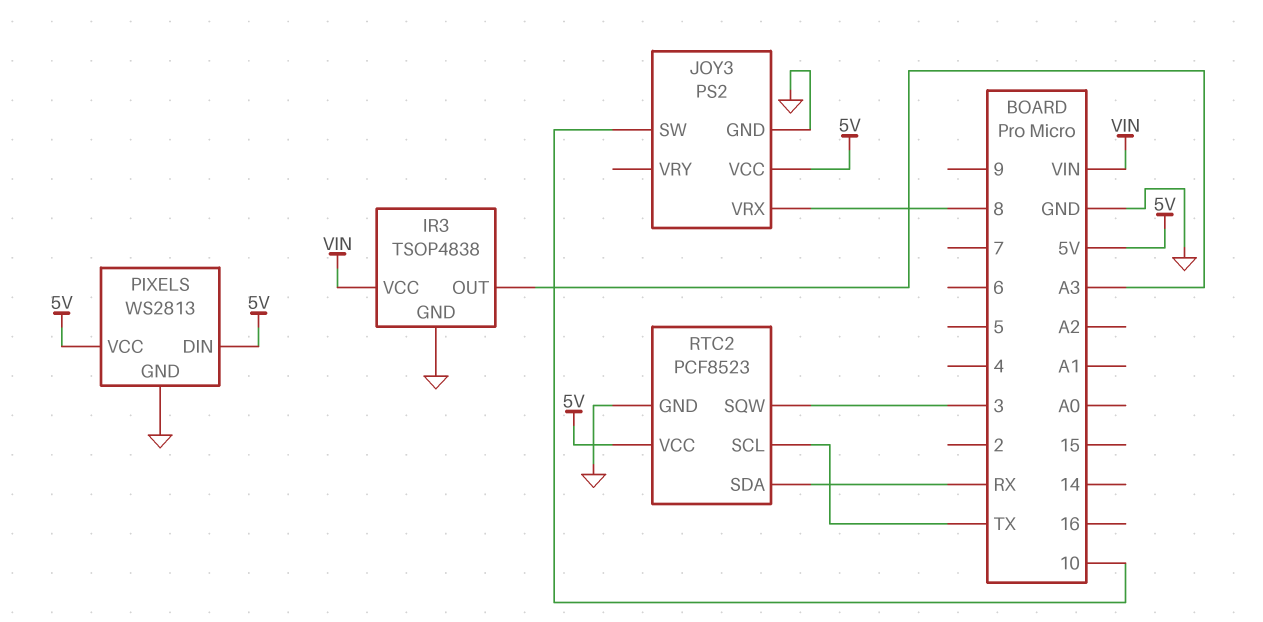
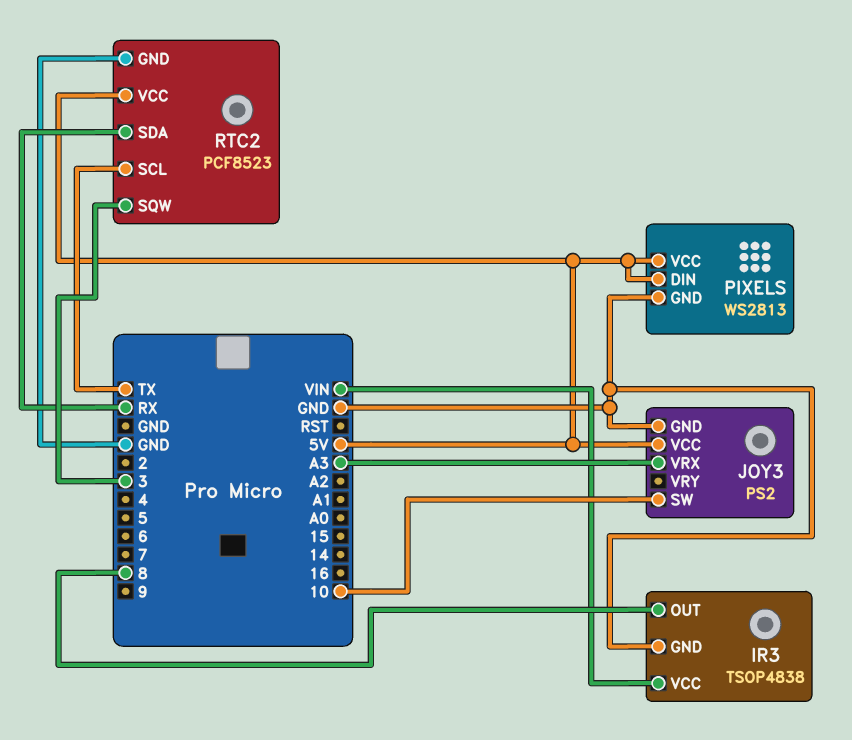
IR3 pin OUT: A3 -> 8
JOY3 pin VRX: 8 -> A3

